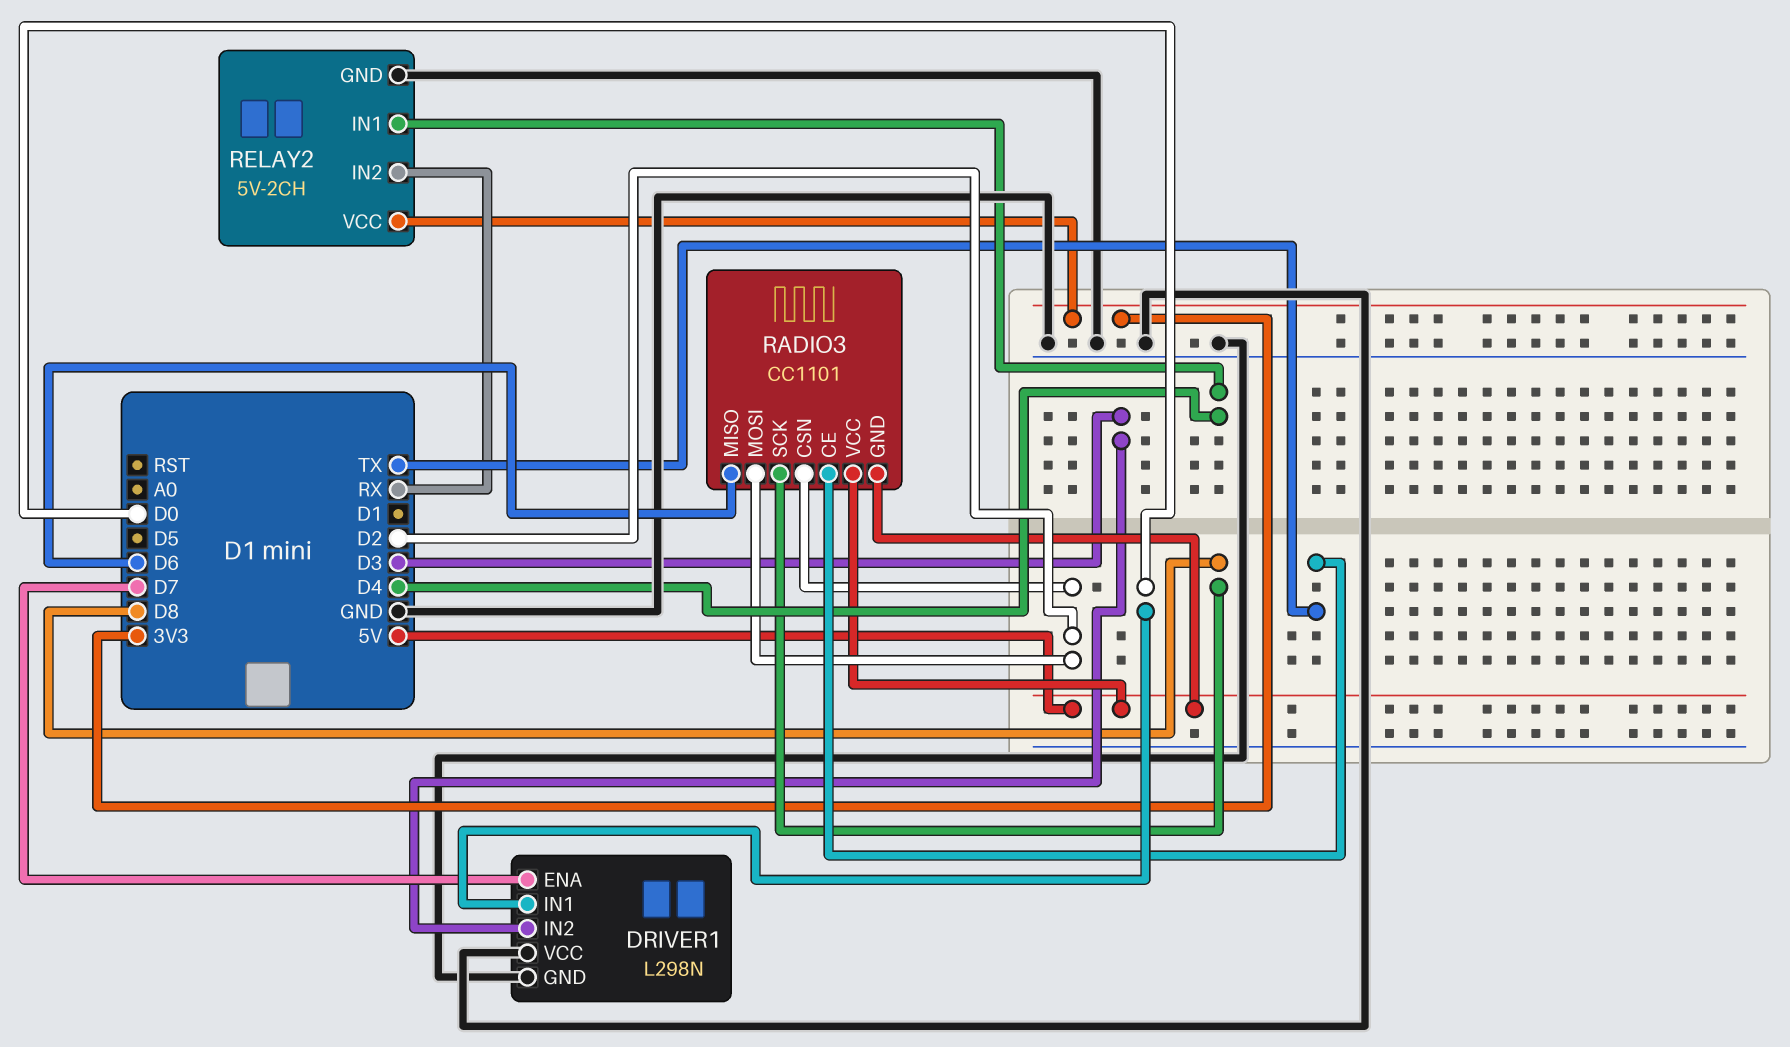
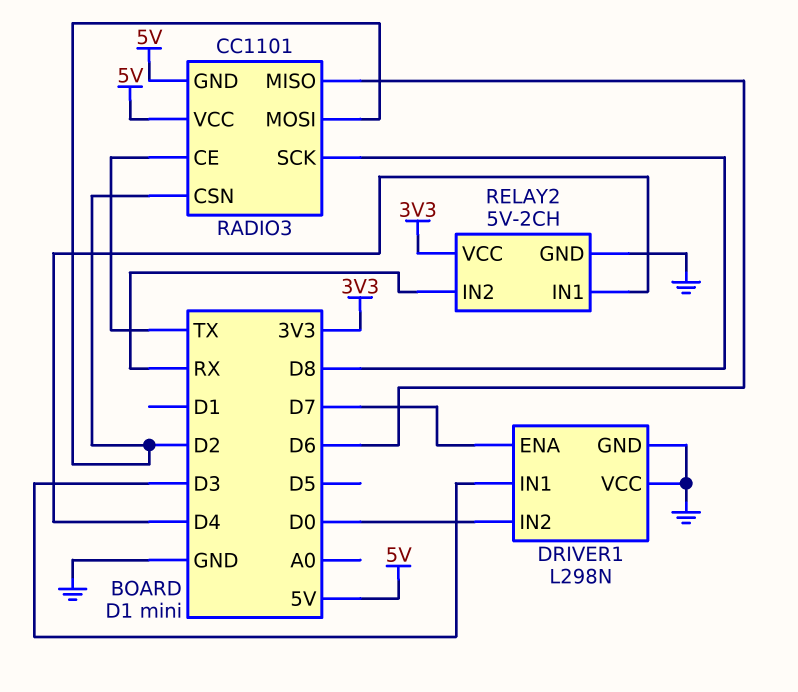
DRIVER1 pin IN1: D0 -> D3
DRIVER1 pin IN2: D3 -> D0

